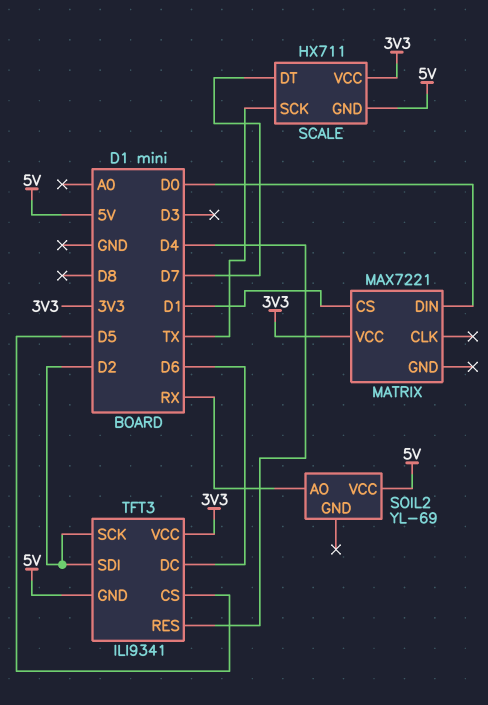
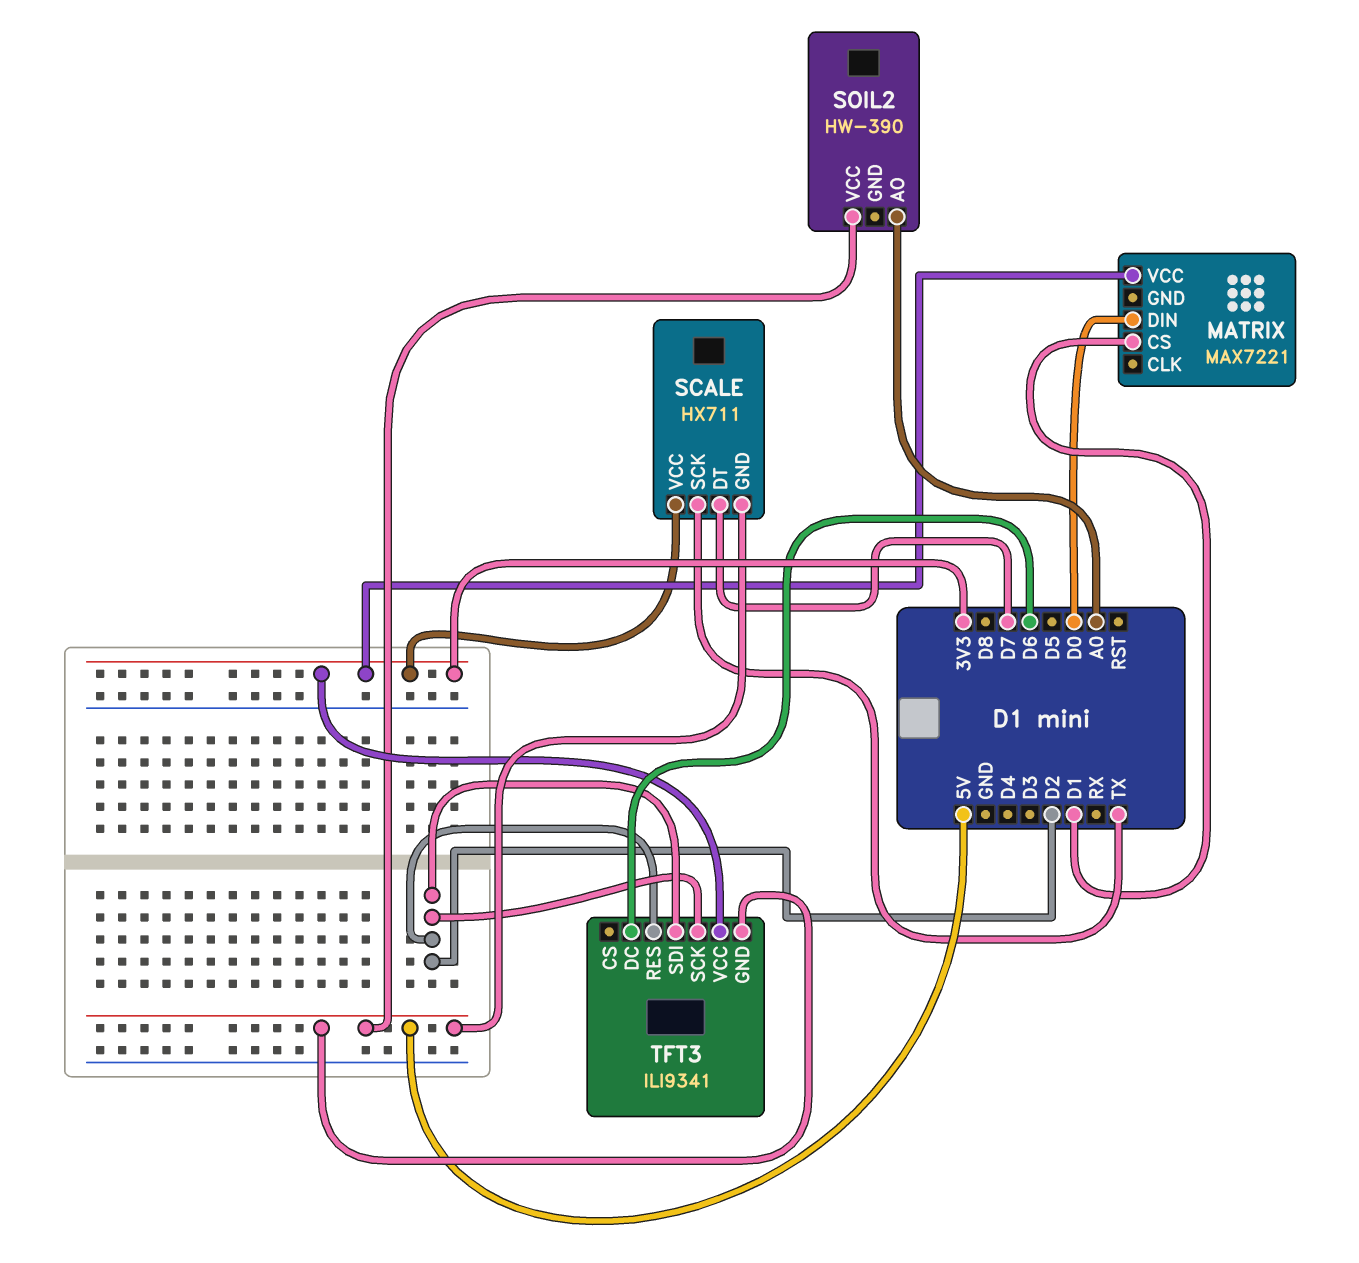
SOIL2: YL-69 -> HW-390
SOIL2 pin AO: RX -> A0
TFT3 pin CS: D5 -> none
TFT3 pin RES: D4 -> D2

